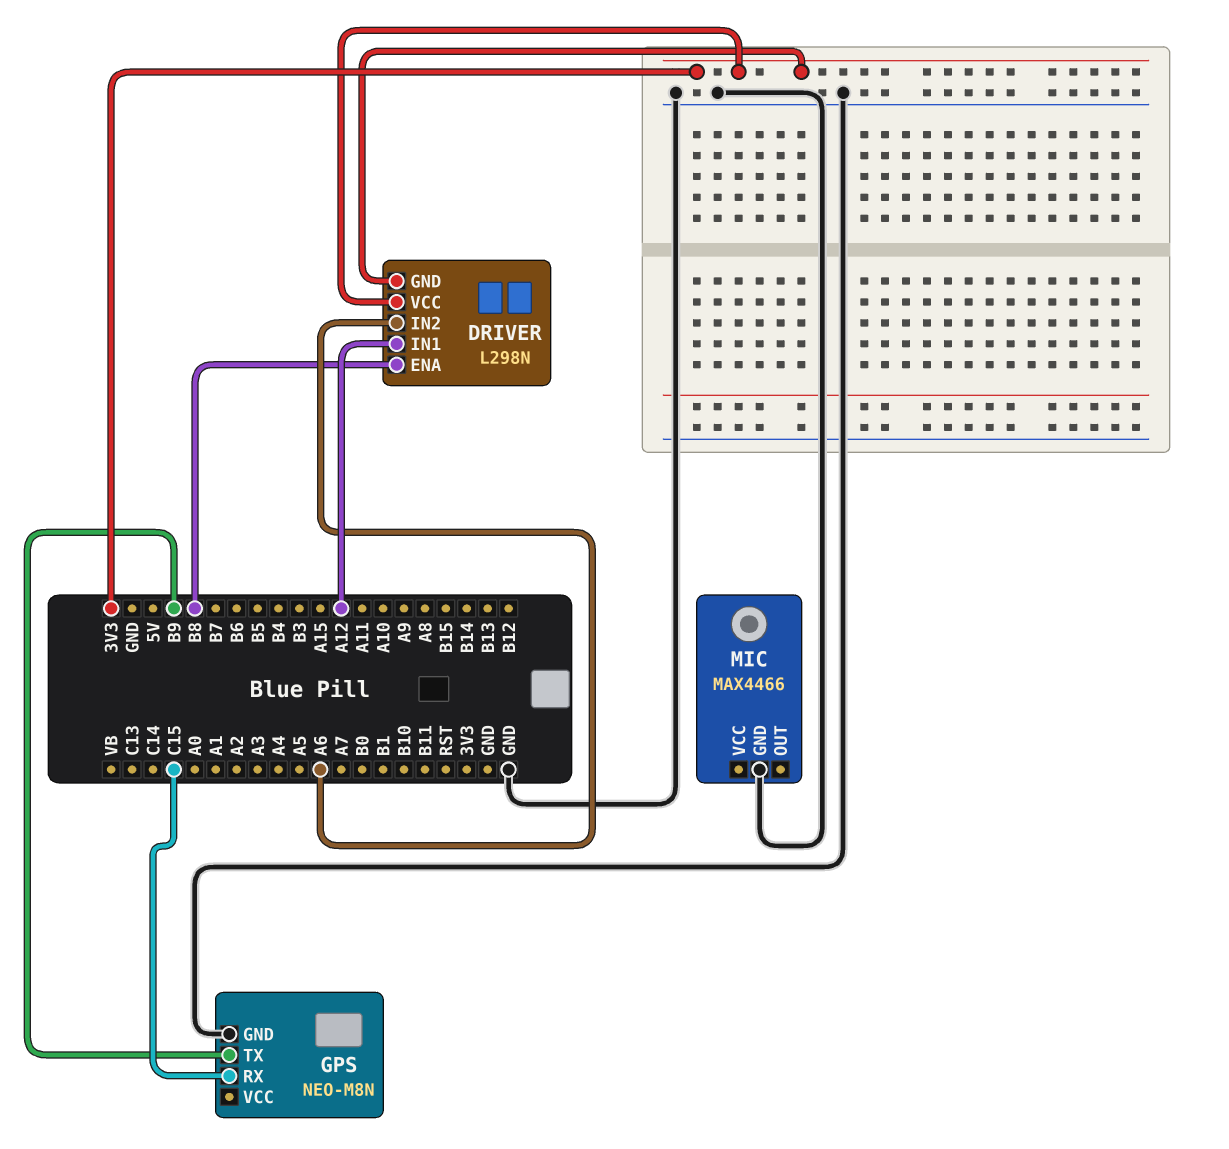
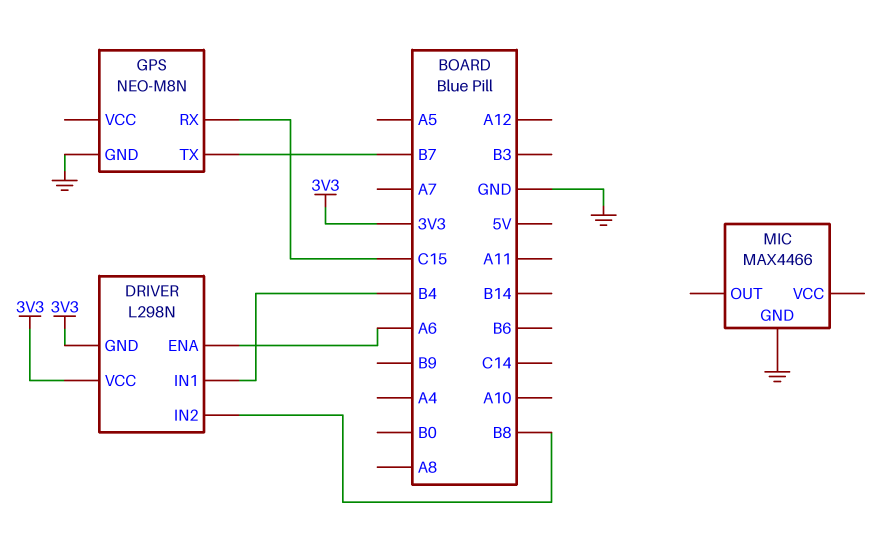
DRIVER pin ENA: B8 -> A6
DRIVER pin IN1: A12 -> B4
DRIVER pin IN2: A6 -> B8
GPS pin TX: B9 -> B7

